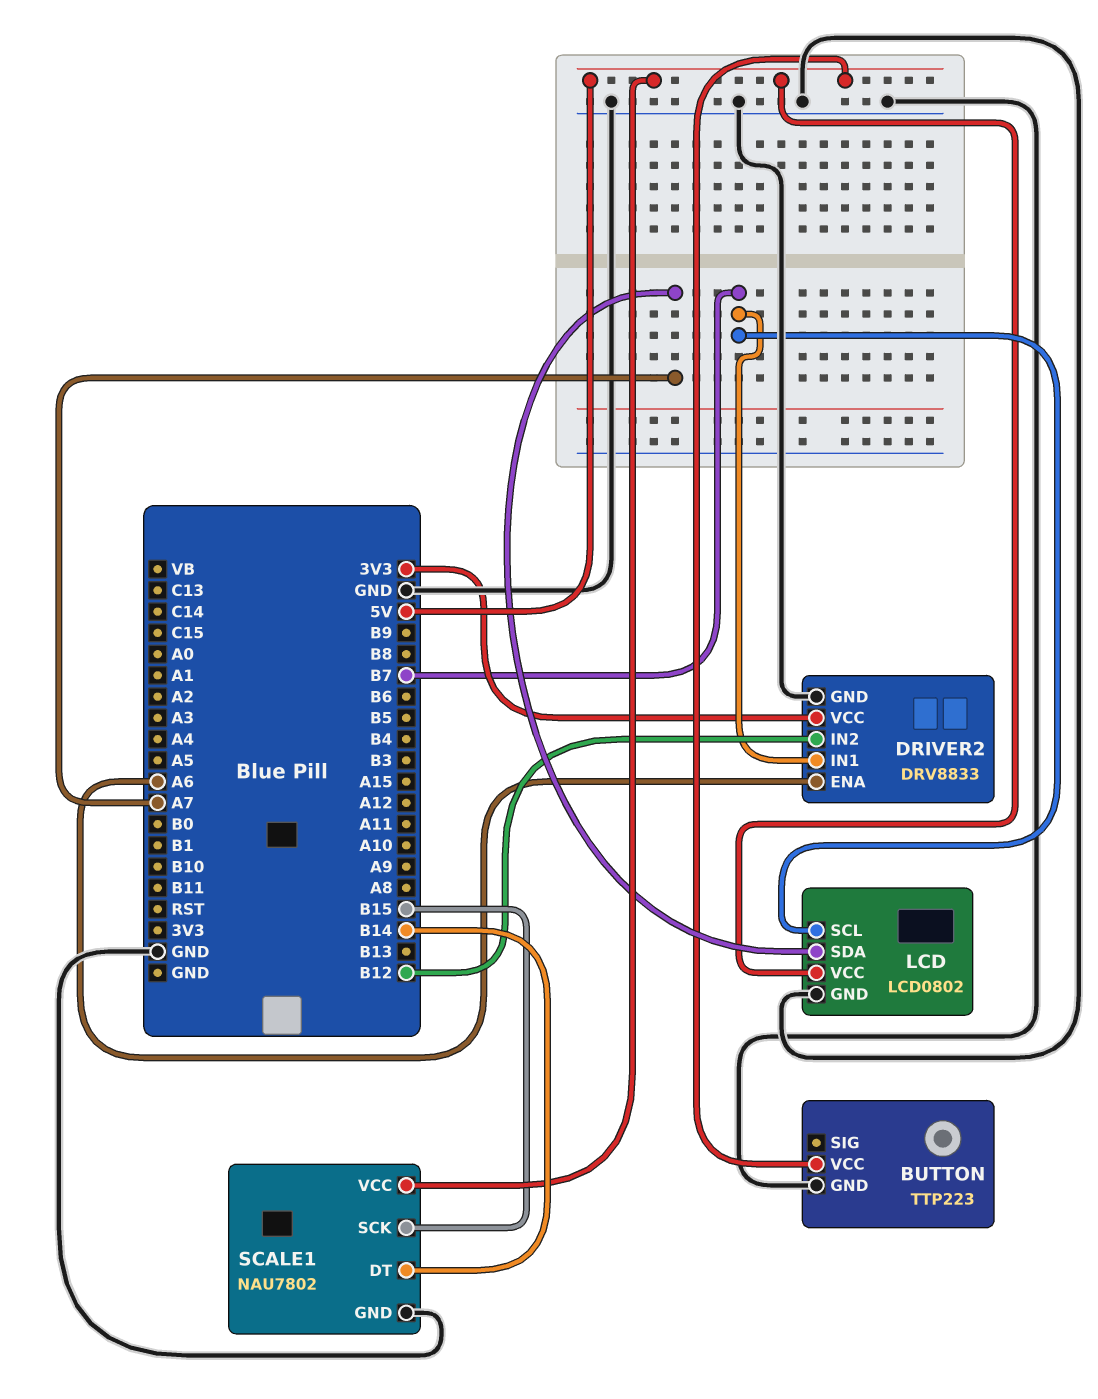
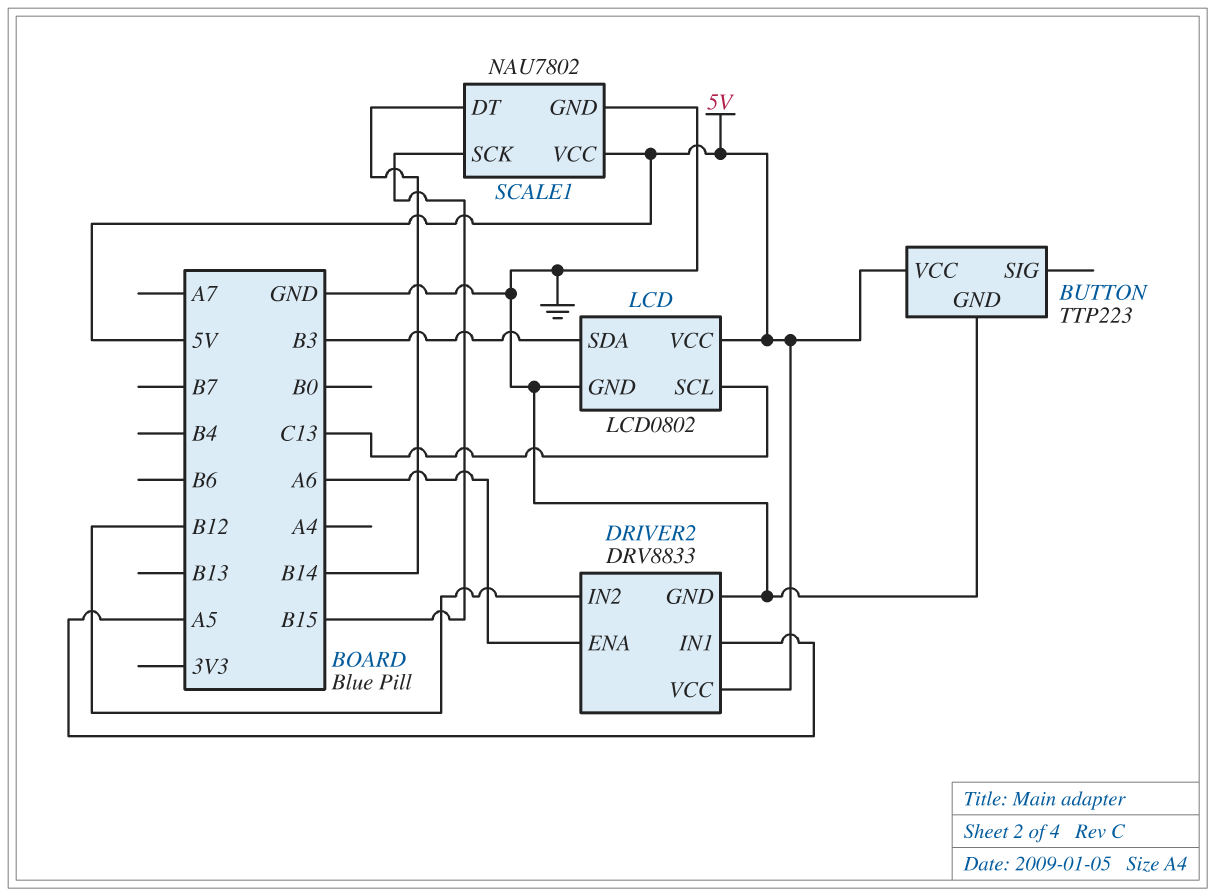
DRIVER2 pin IN1: B7 -> A5
DRIVER2 pin VCC: 3V3 -> 5V
LCD pin SCL: B7 -> C13
LCD pin SDA: A7 -> B3

